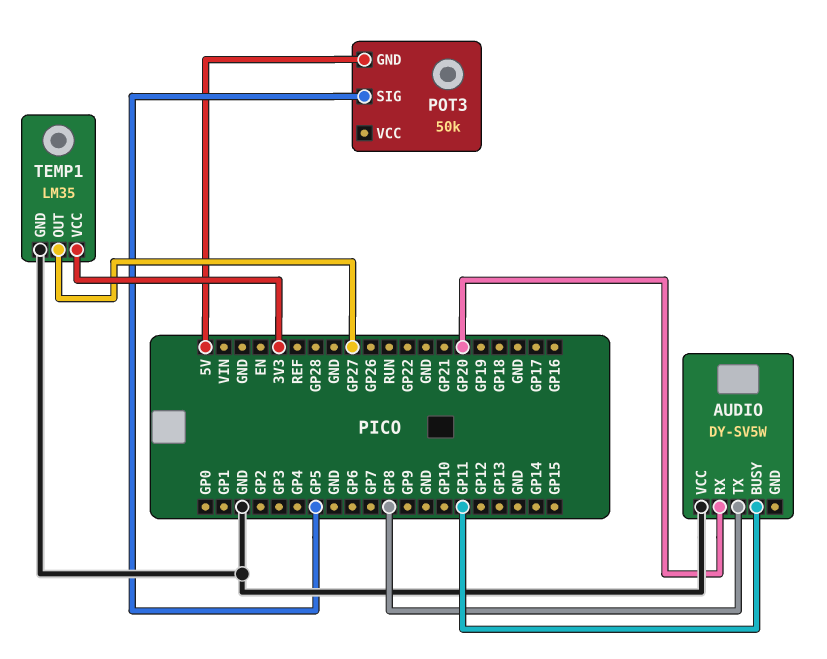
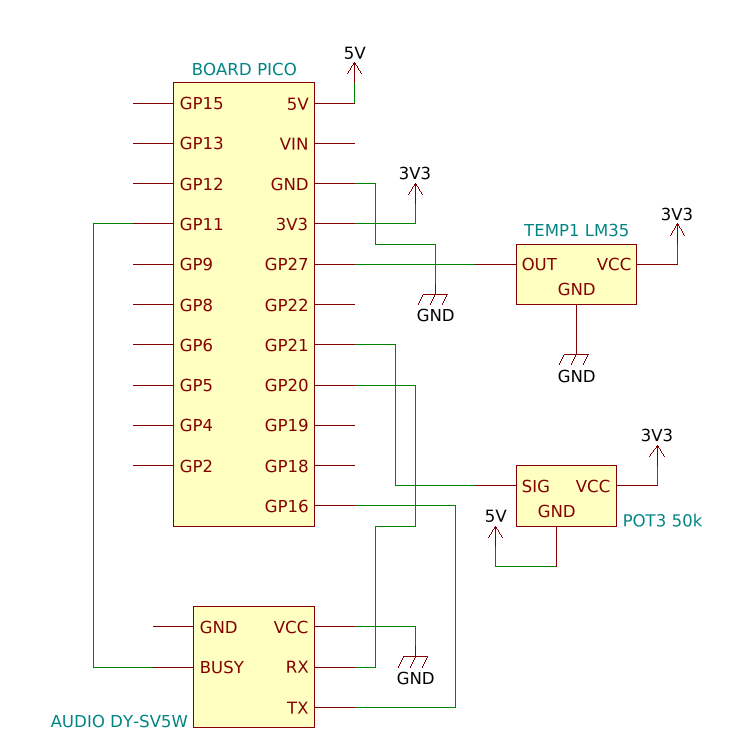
AUDIO pin TX: GP8 -> GP16
POT3 pin SIG: GP5 -> GP21
POT3 pin VCC: none -> 3V3

